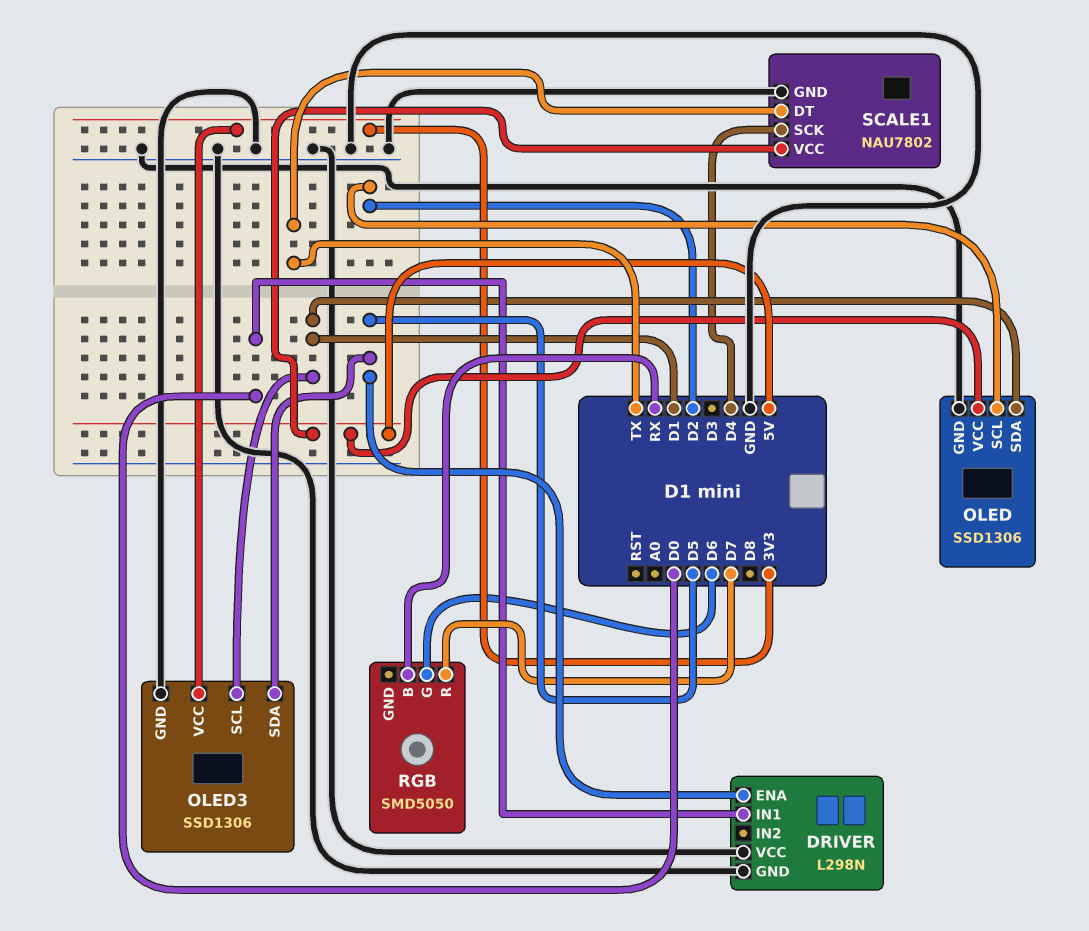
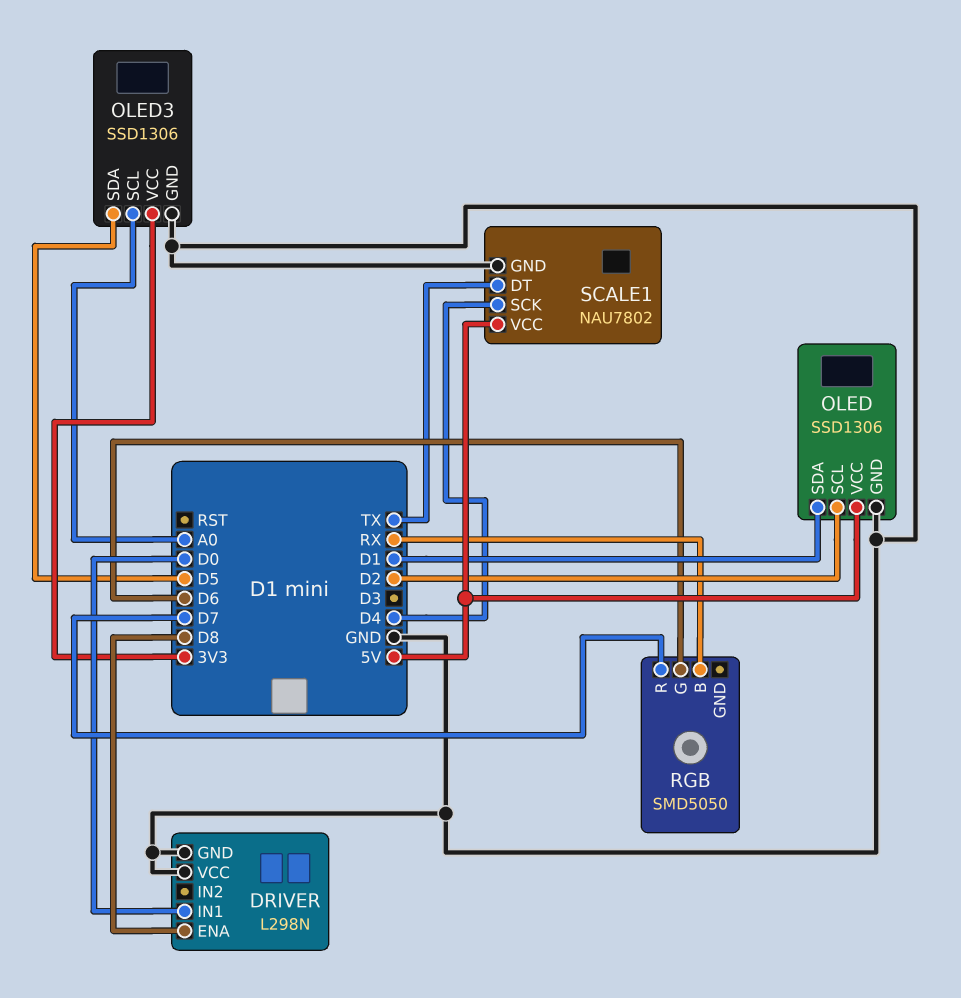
DRIVER pin ENA: D5 -> D8
OLED3 pin SCL: D1 -> A0

